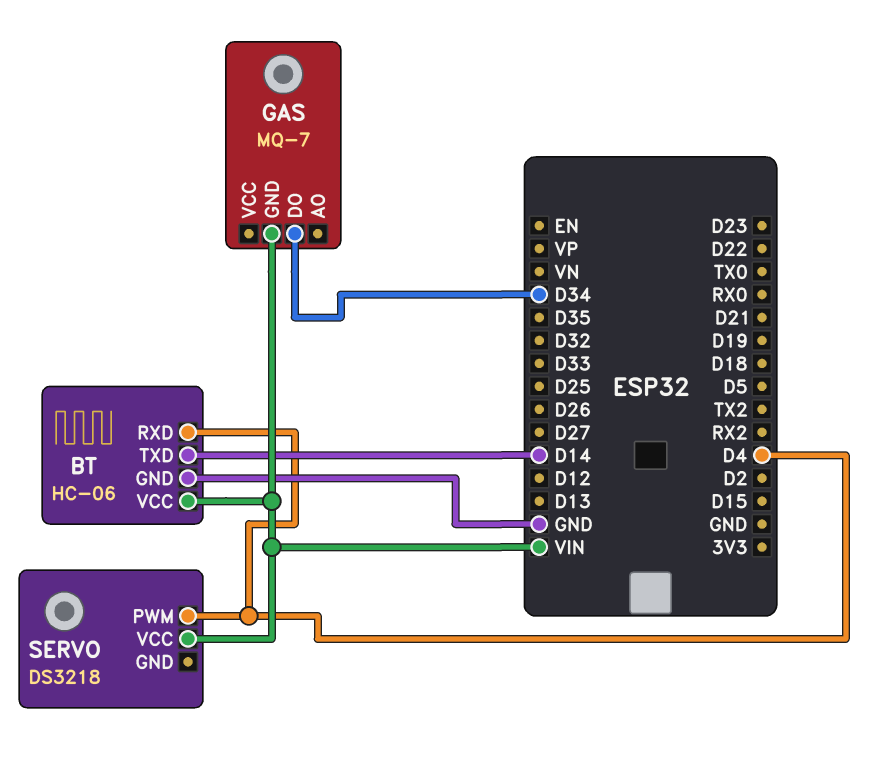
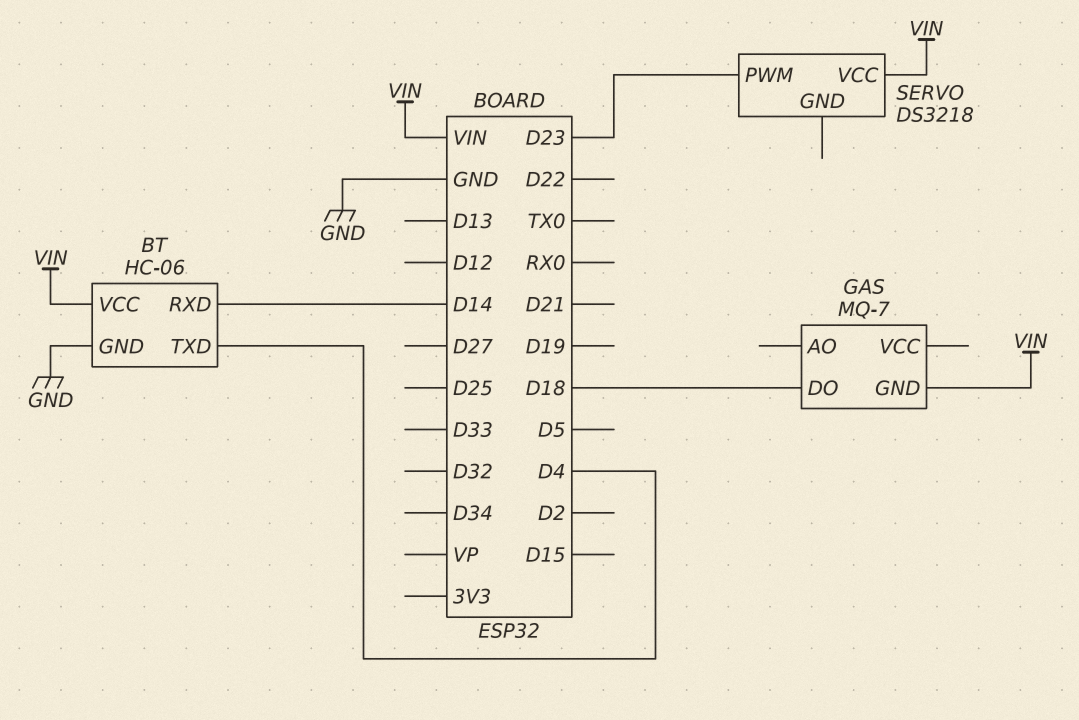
BT pin RXD: D4 -> D14
BT pin TXD: D14 -> D4
GAS pin DO: D34 -> D18
SERVO pin PWM: D4 -> D23

